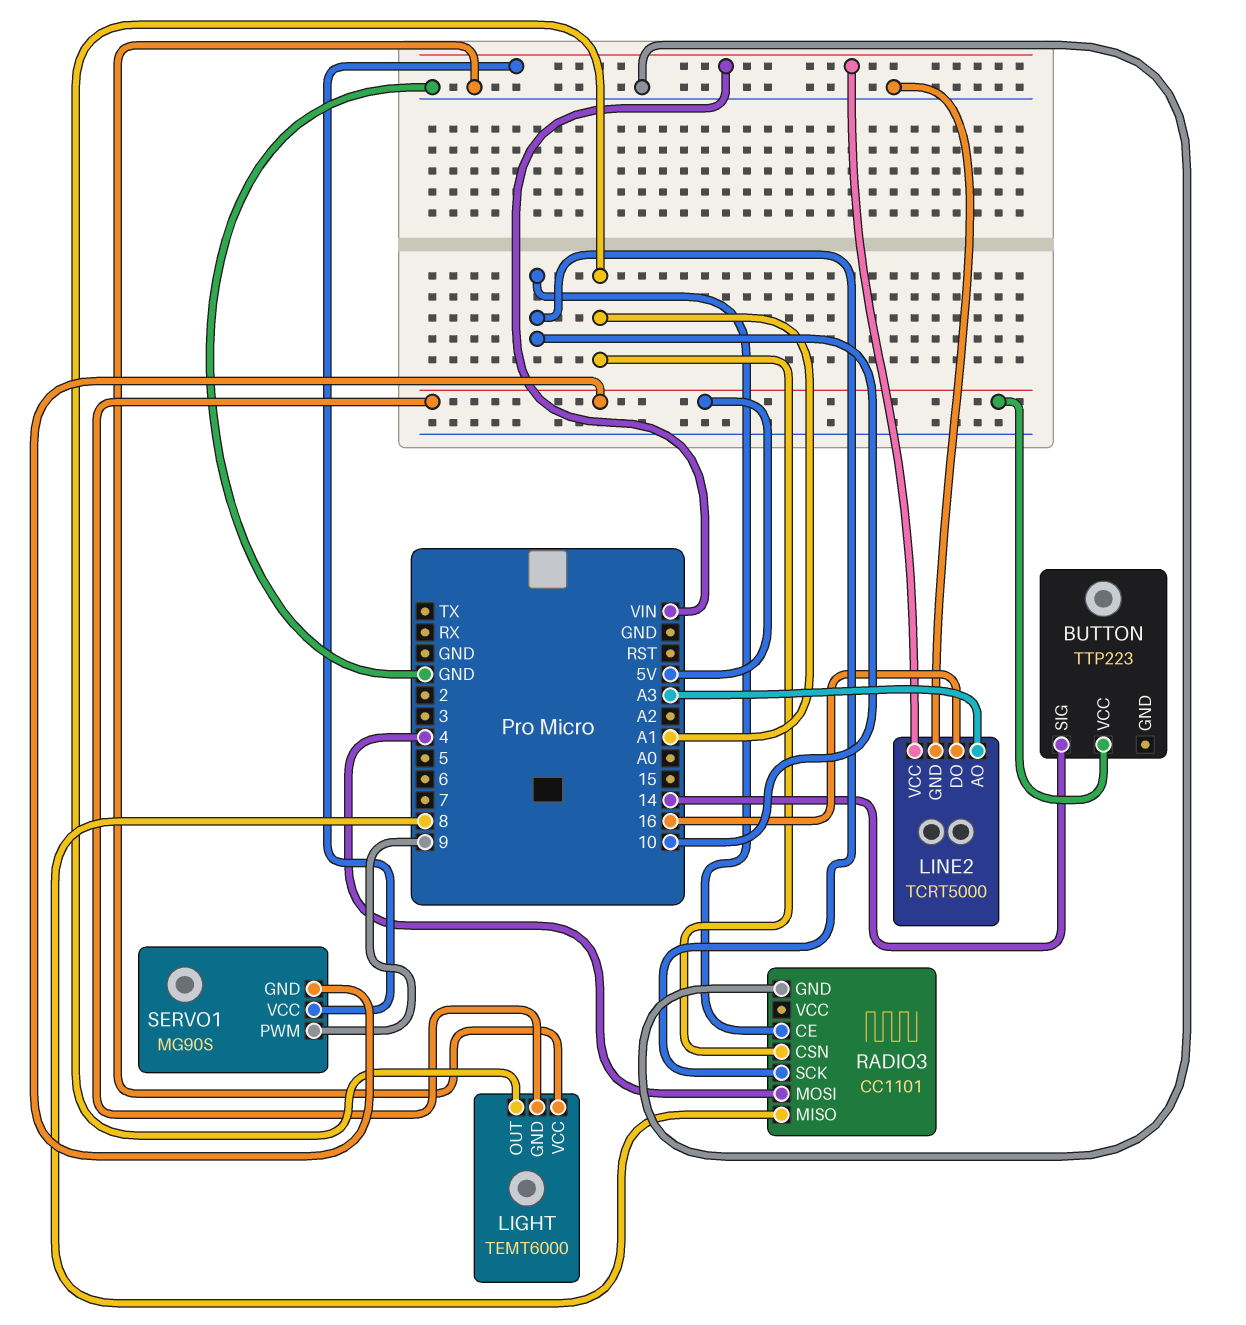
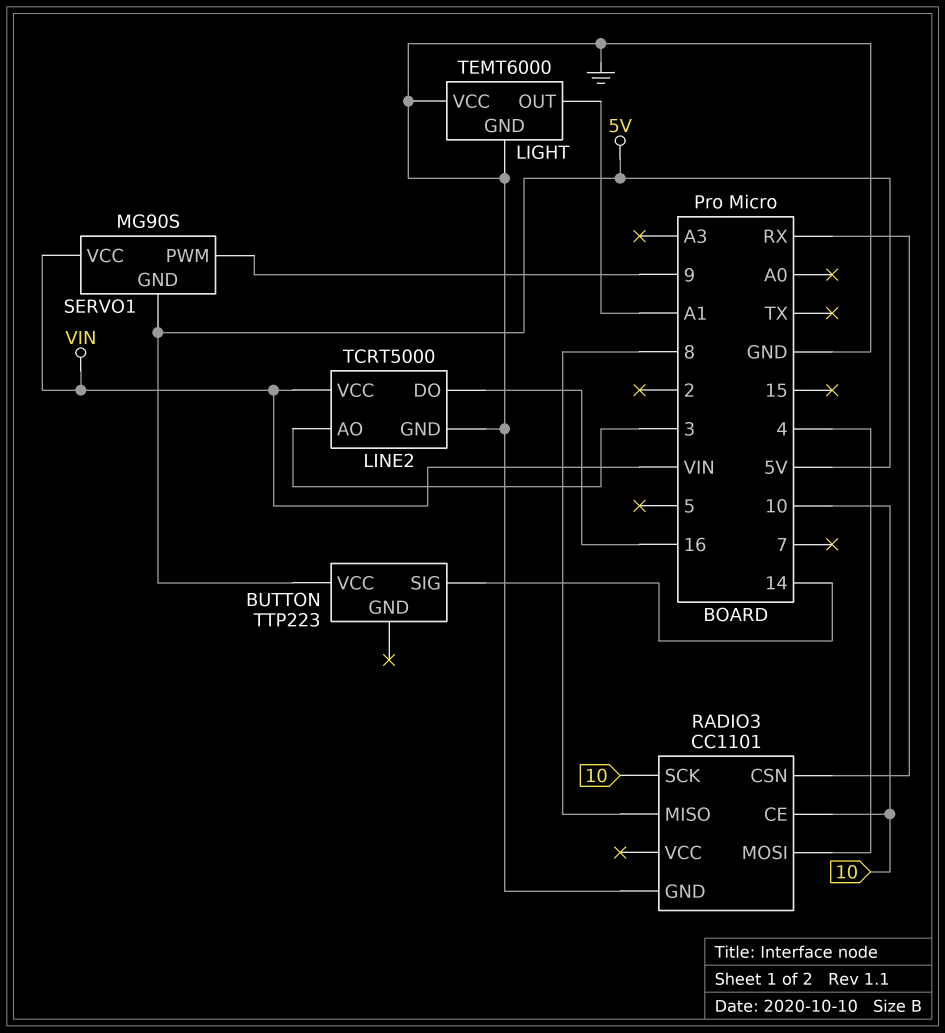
LIGHT pin GND: 5V -> GND
LINE2 pin AO: A3 -> 3
RADIO3 pin CSN: A1 -> RX

